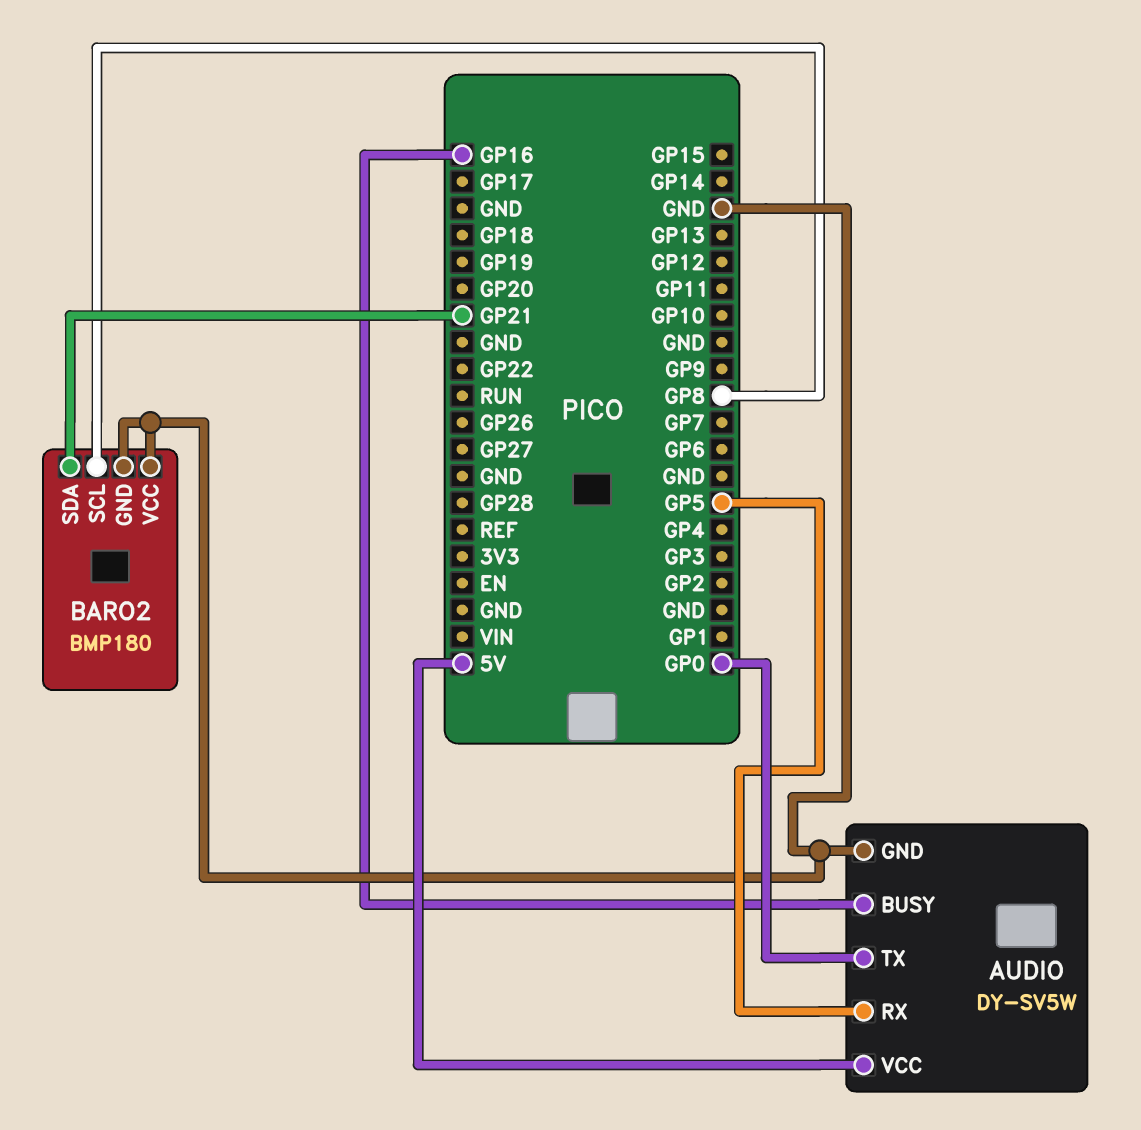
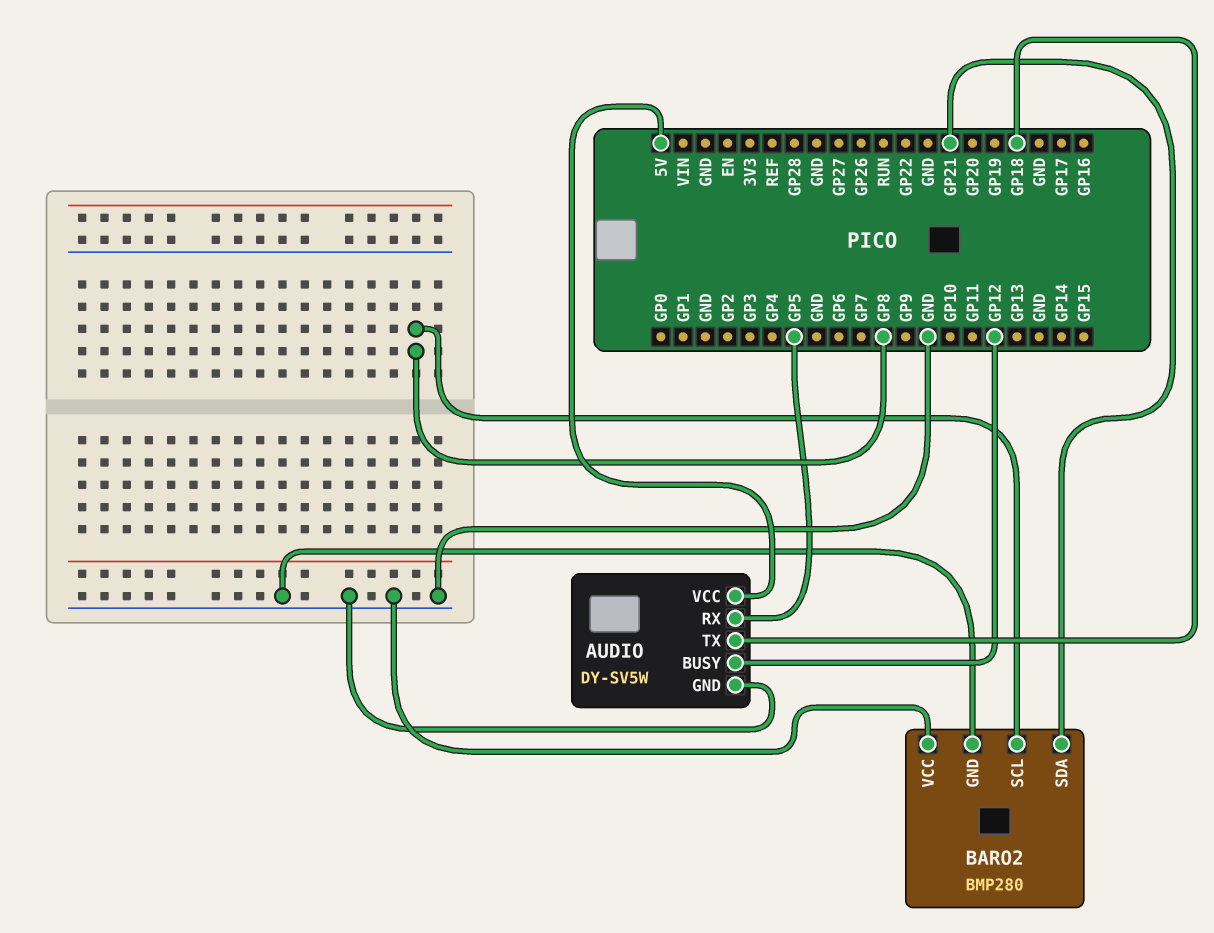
AUDIO pin BUSY: GP16 -> GP12
AUDIO pin TX: GP0 -> GP18
BARO2: BMP180 -> BMP280

